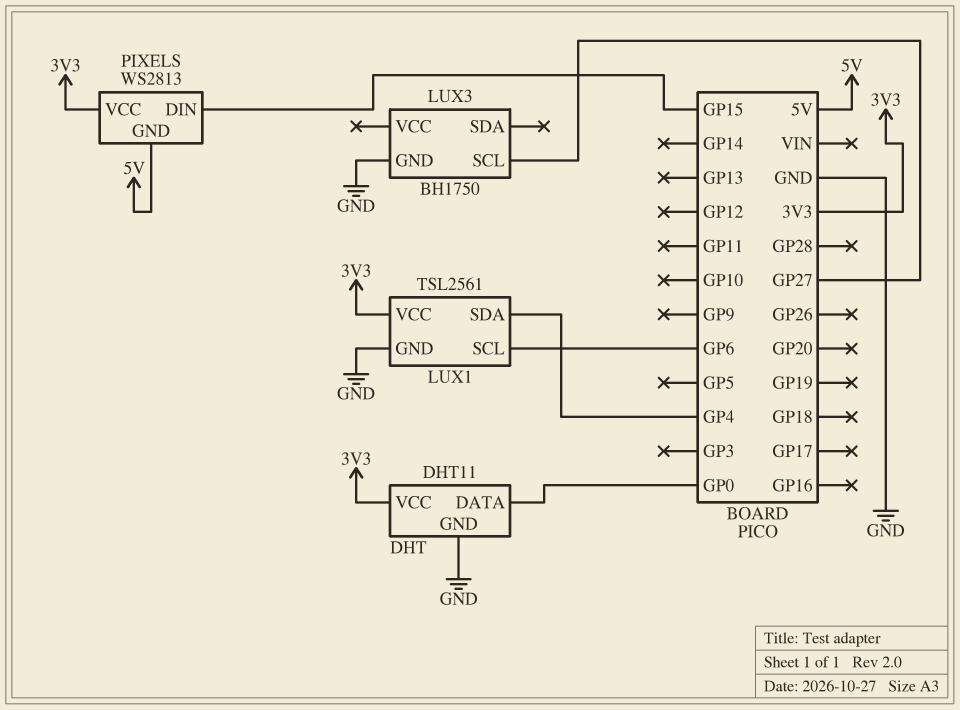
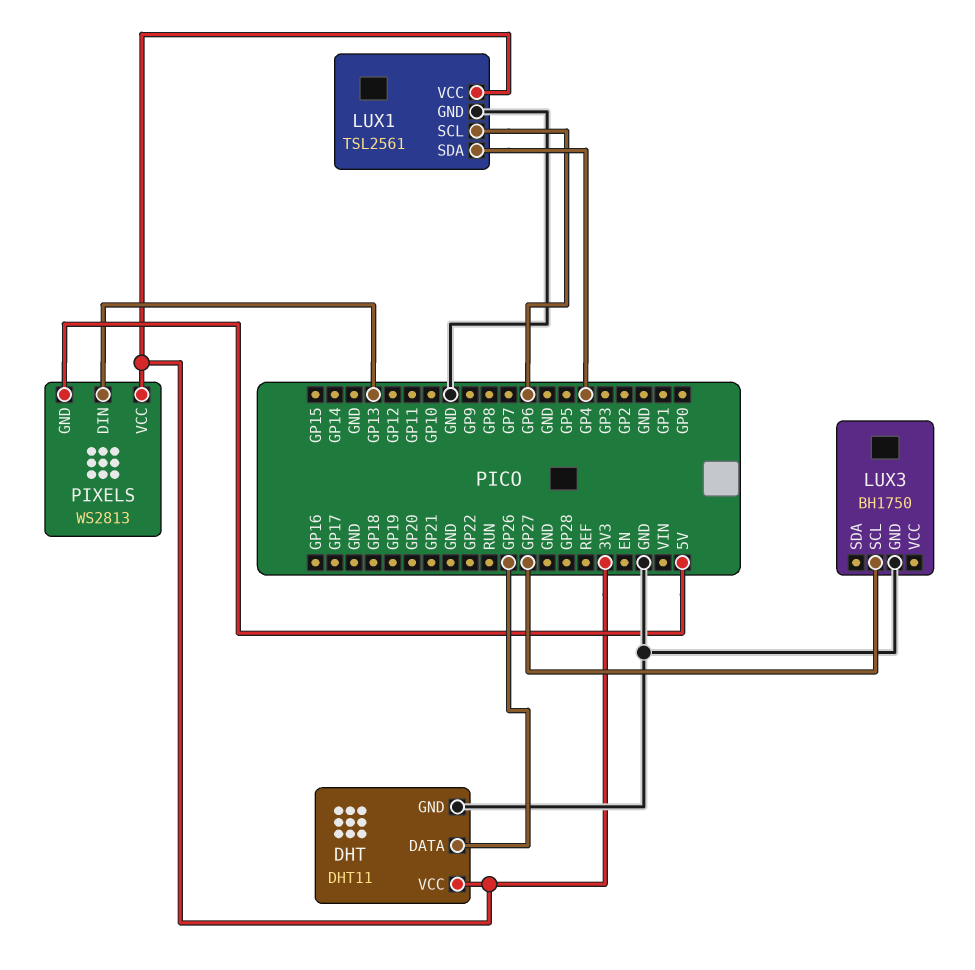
DHT pin DATA: GP0 -> GP26
PIXELS pin DIN: GP15 -> GP13

